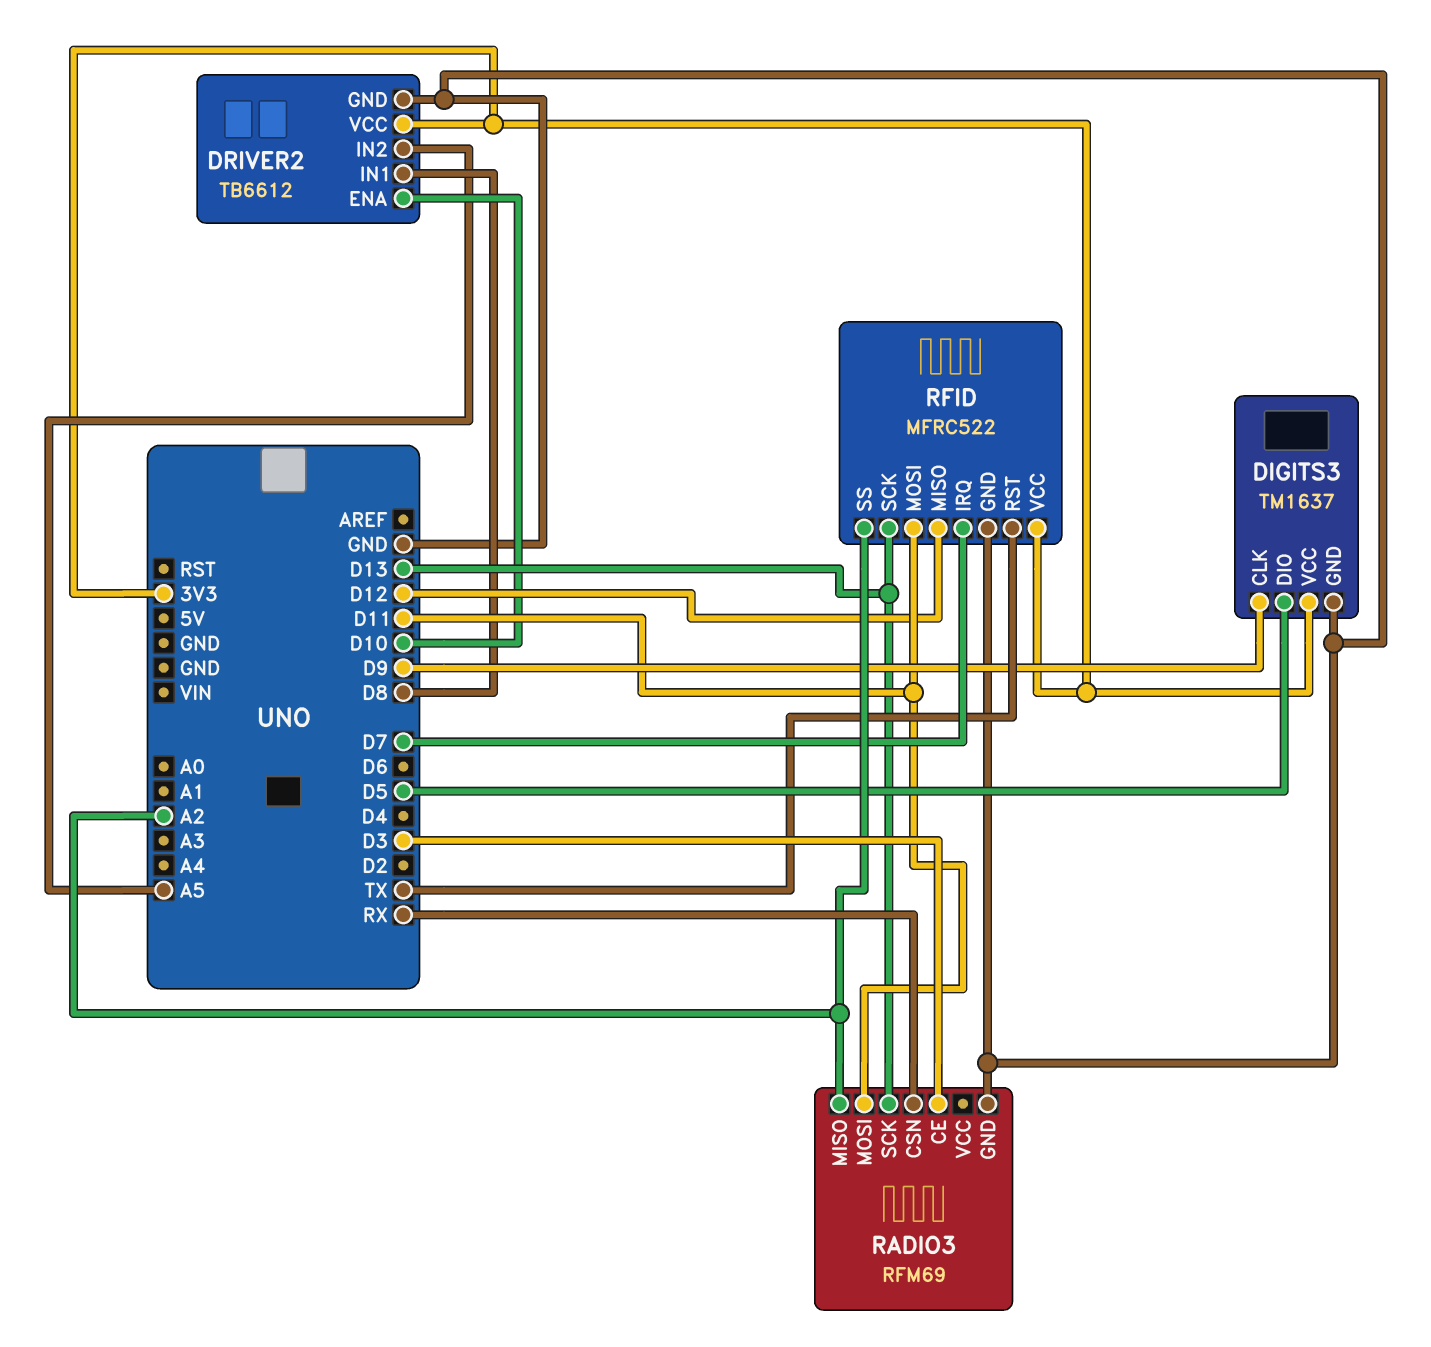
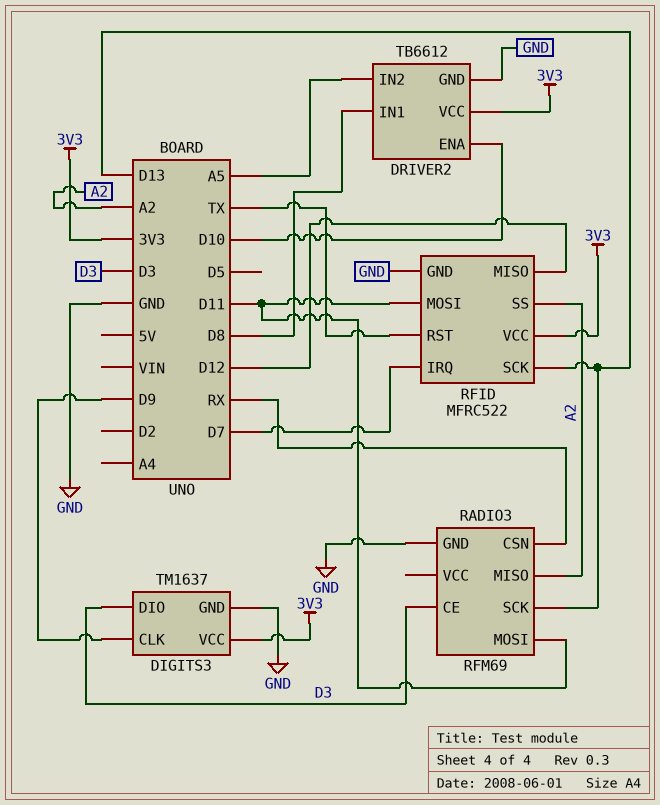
DIGITS3 pin DIO: D5 -> D3

